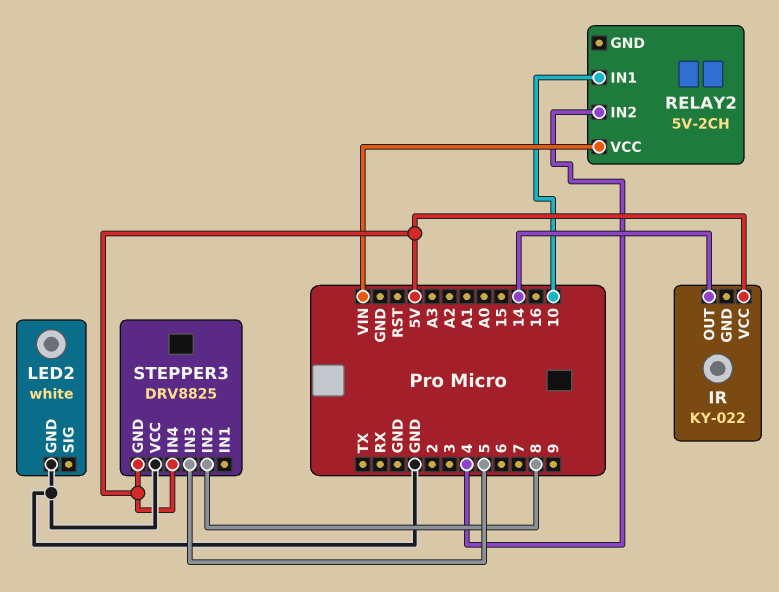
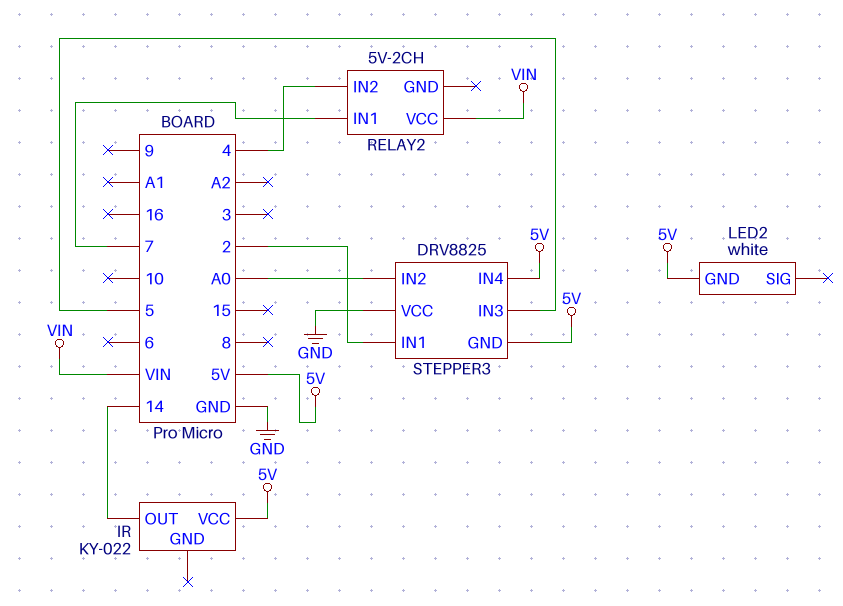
LED2 pin GND: GND -> 5V
RELAY2 pin IN1: 10 -> 7
STEPPER3 pin IN1: none -> 2
STEPPER3 pin IN2: 8 -> A0

